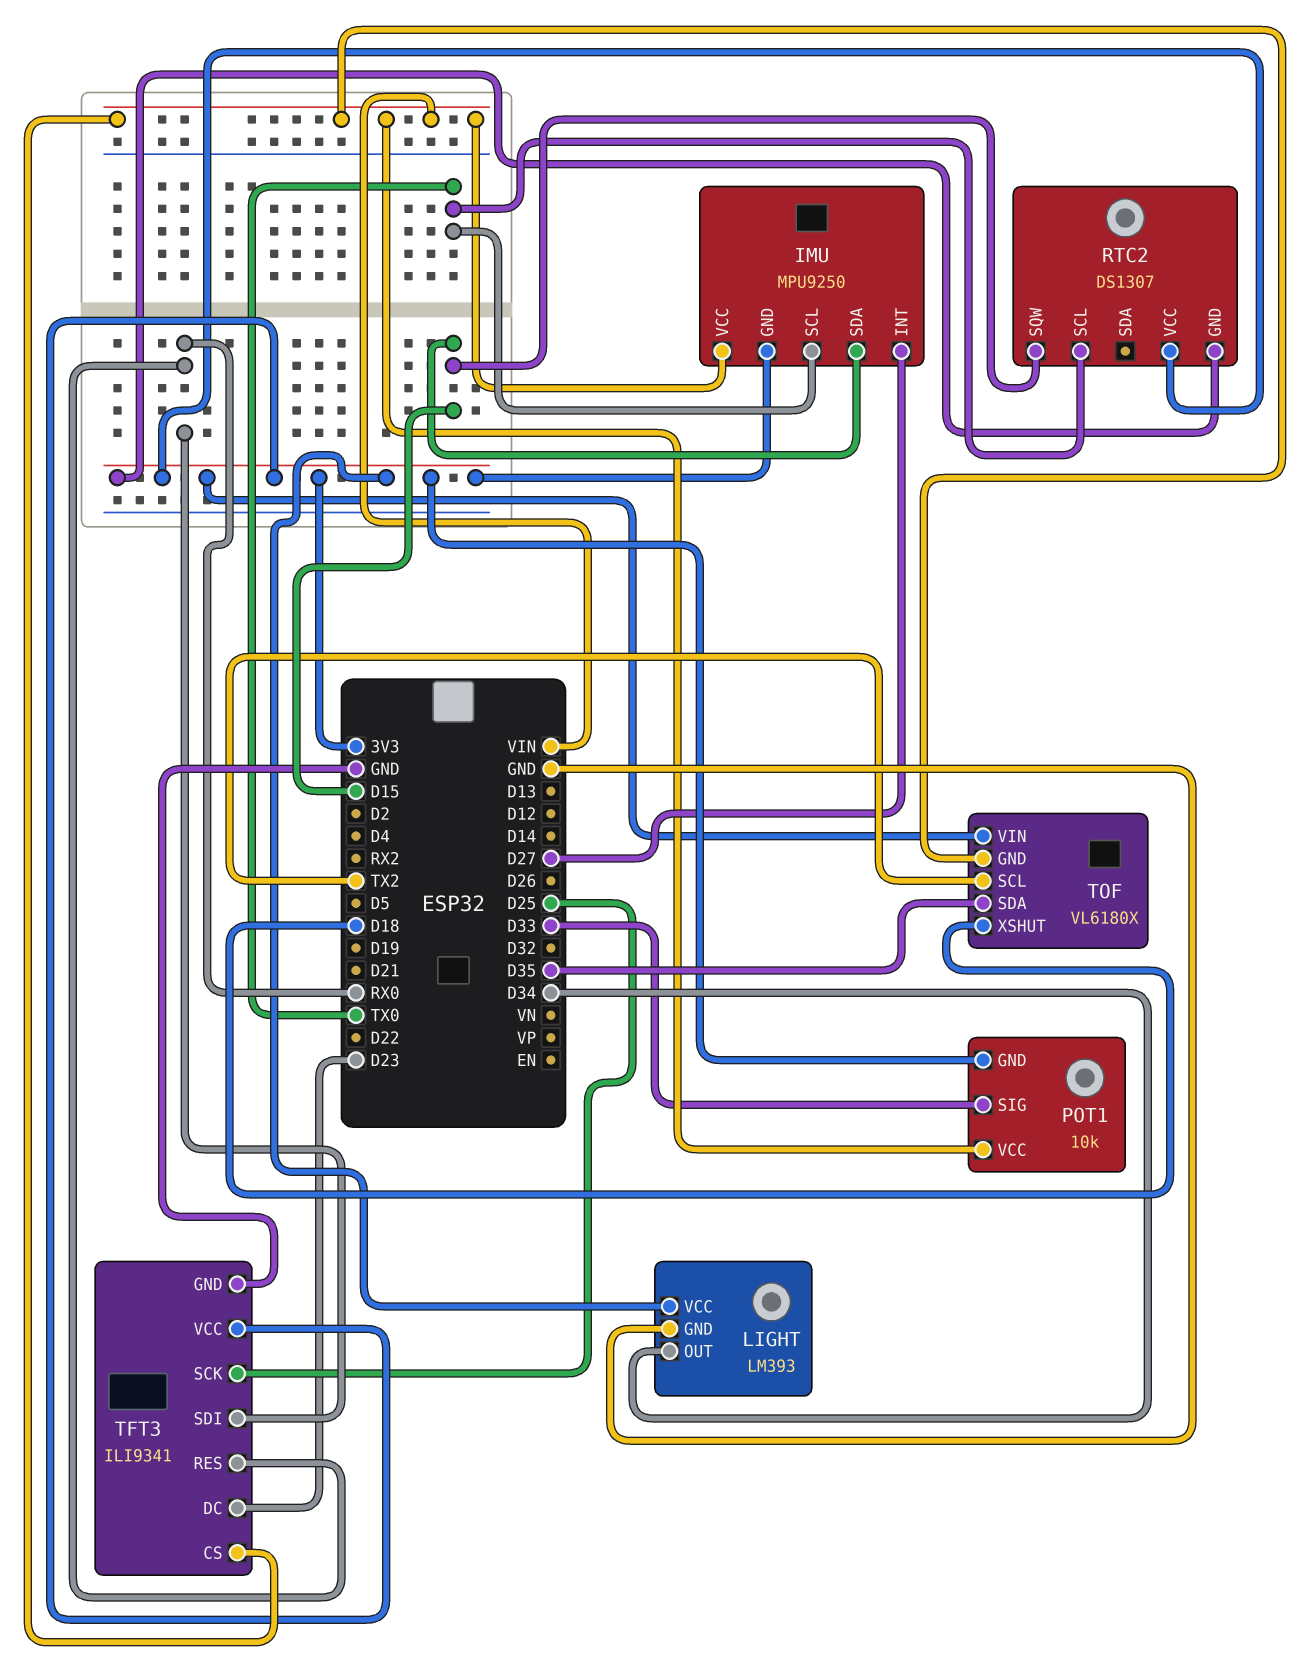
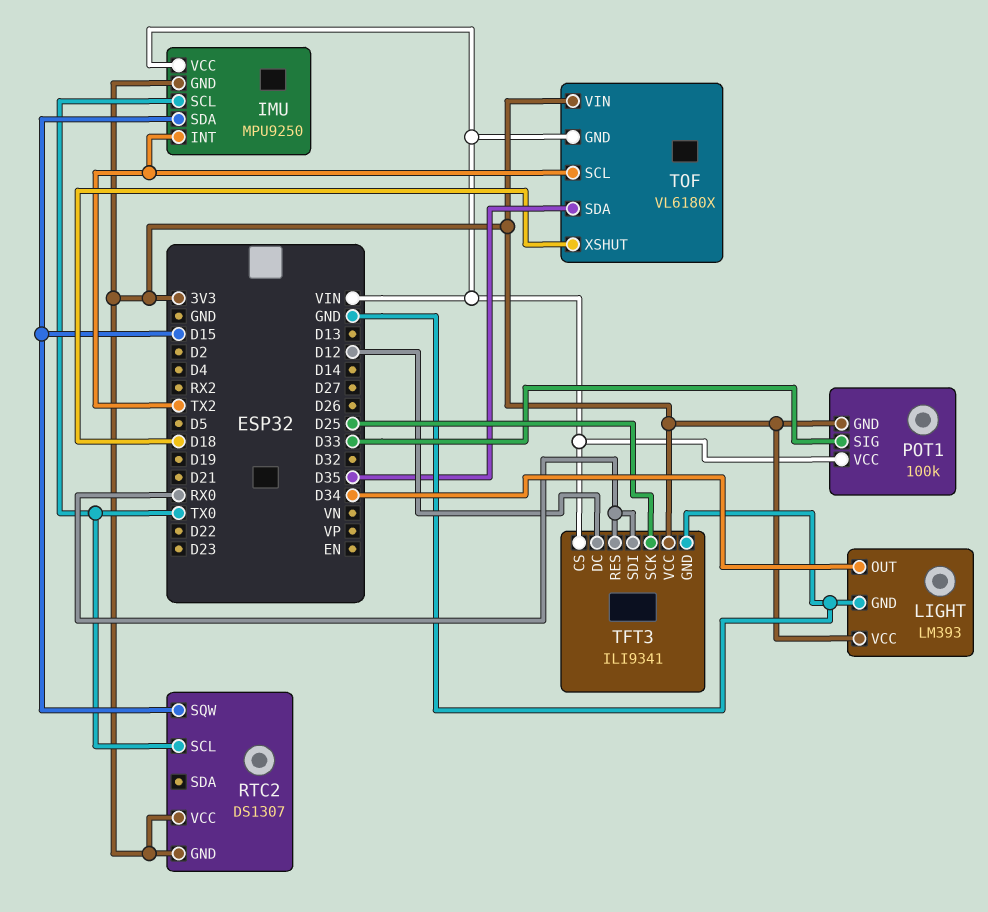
IMU pin INT: D27 -> TX2
POT1: 10k -> 100k
TFT3 pin DC: D23 -> D12

